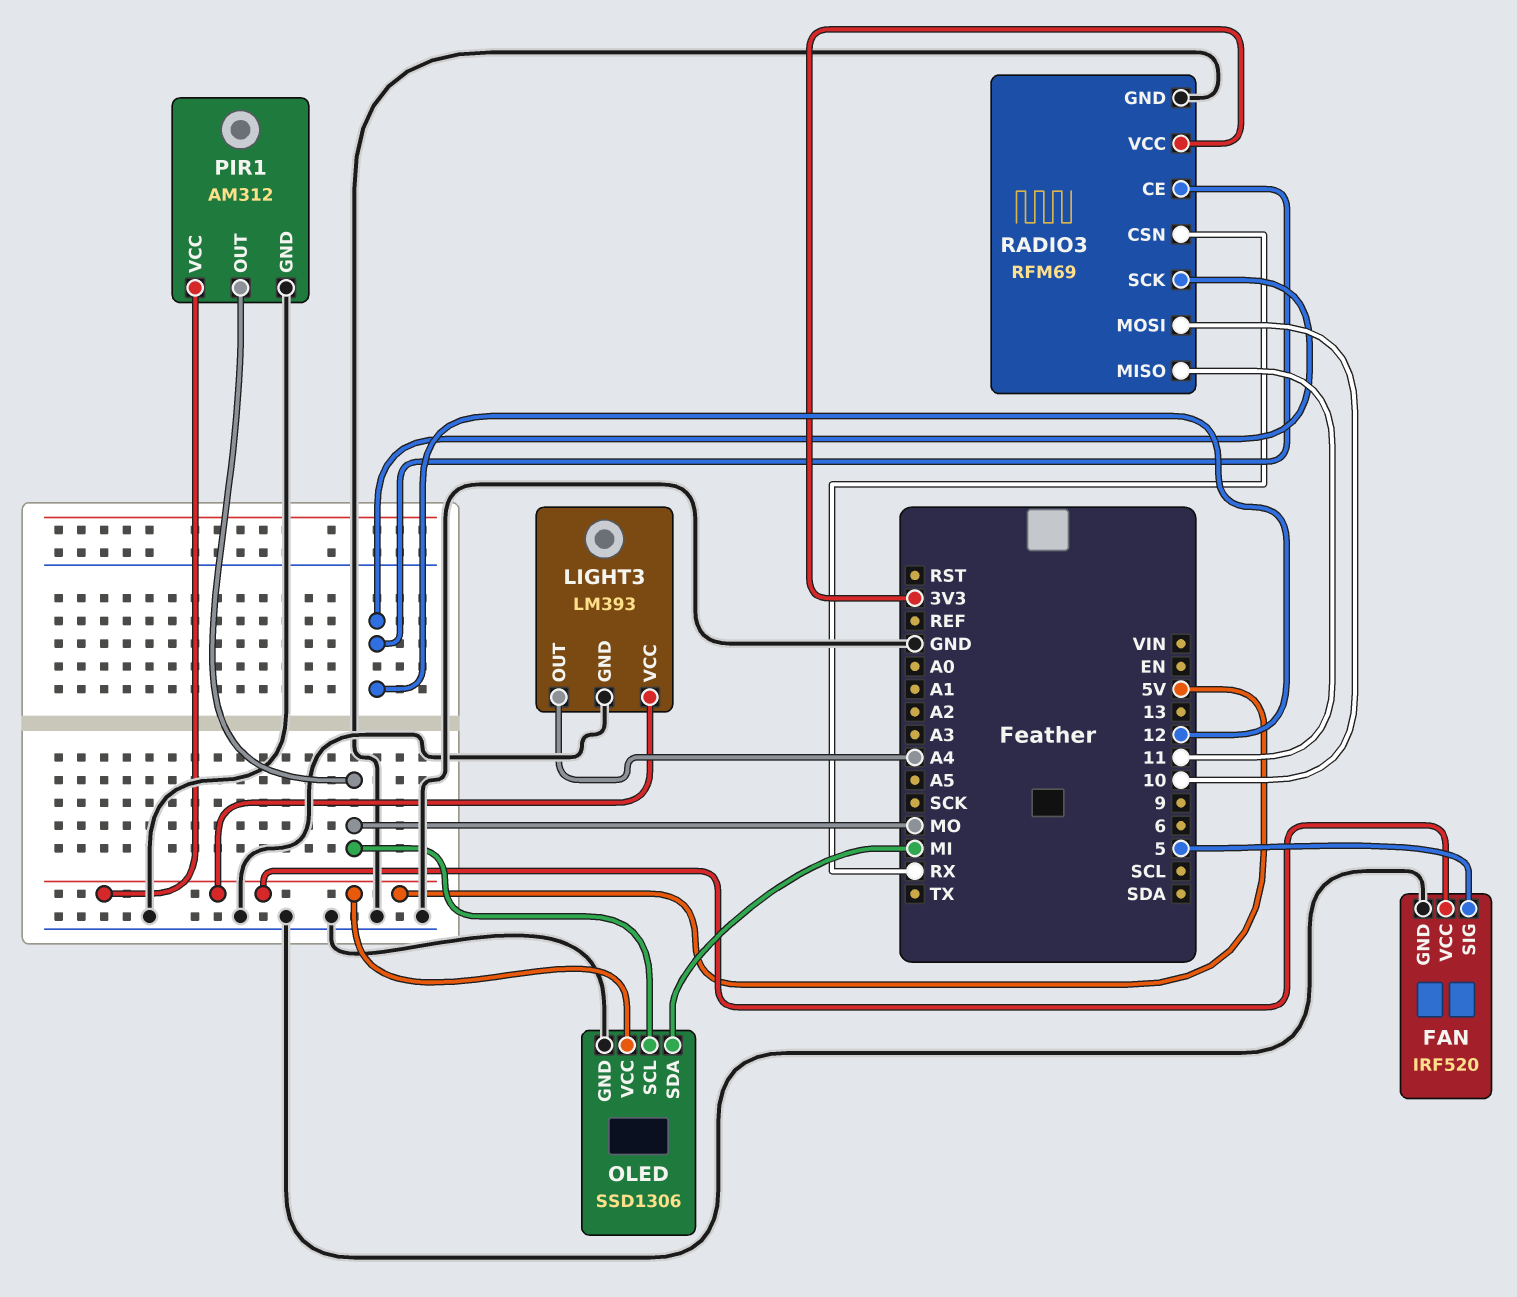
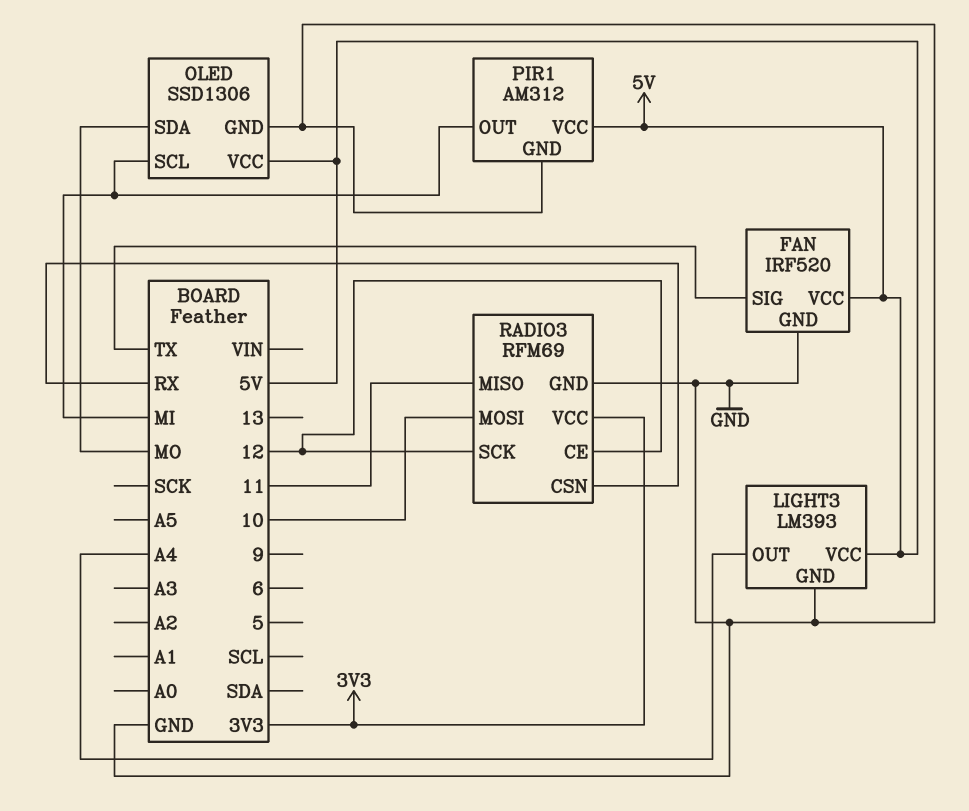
FAN pin SIG: 5 -> TX
OLED pin SCL: MO -> MI
OLED pin SDA: MI -> MO
PIR1 pin OUT: MO -> MI

